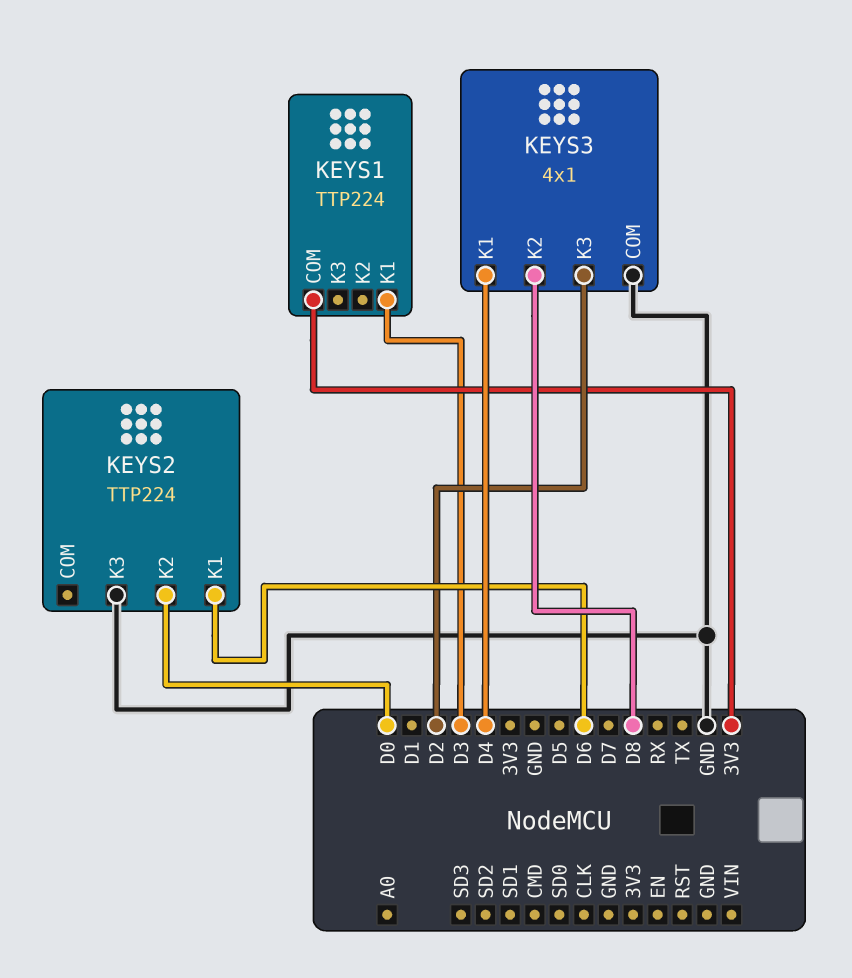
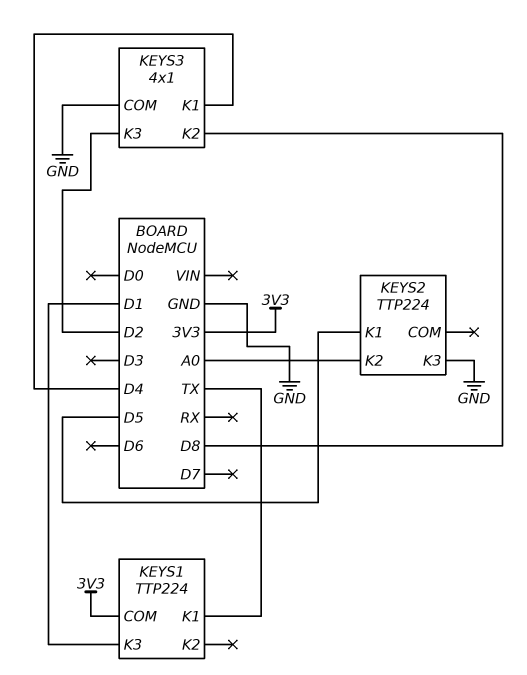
KEYS1 pin K1: D3 -> TX
KEYS1 pin K3: none -> D1
KEYS2 pin K1: D6 -> D5
KEYS2 pin K2: D0 -> A0

